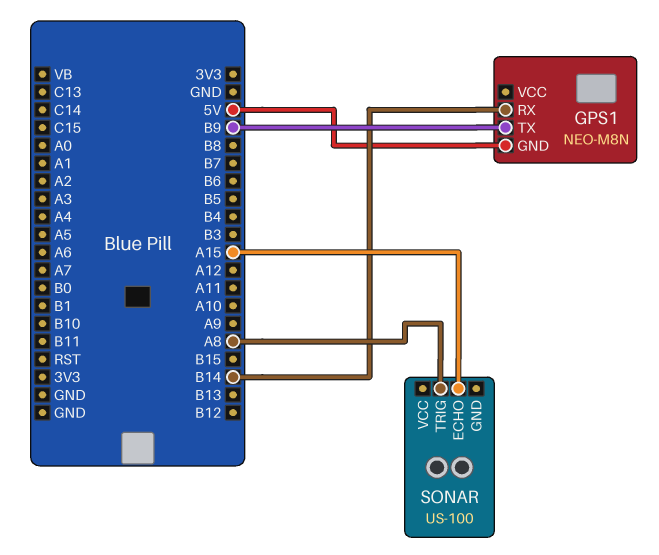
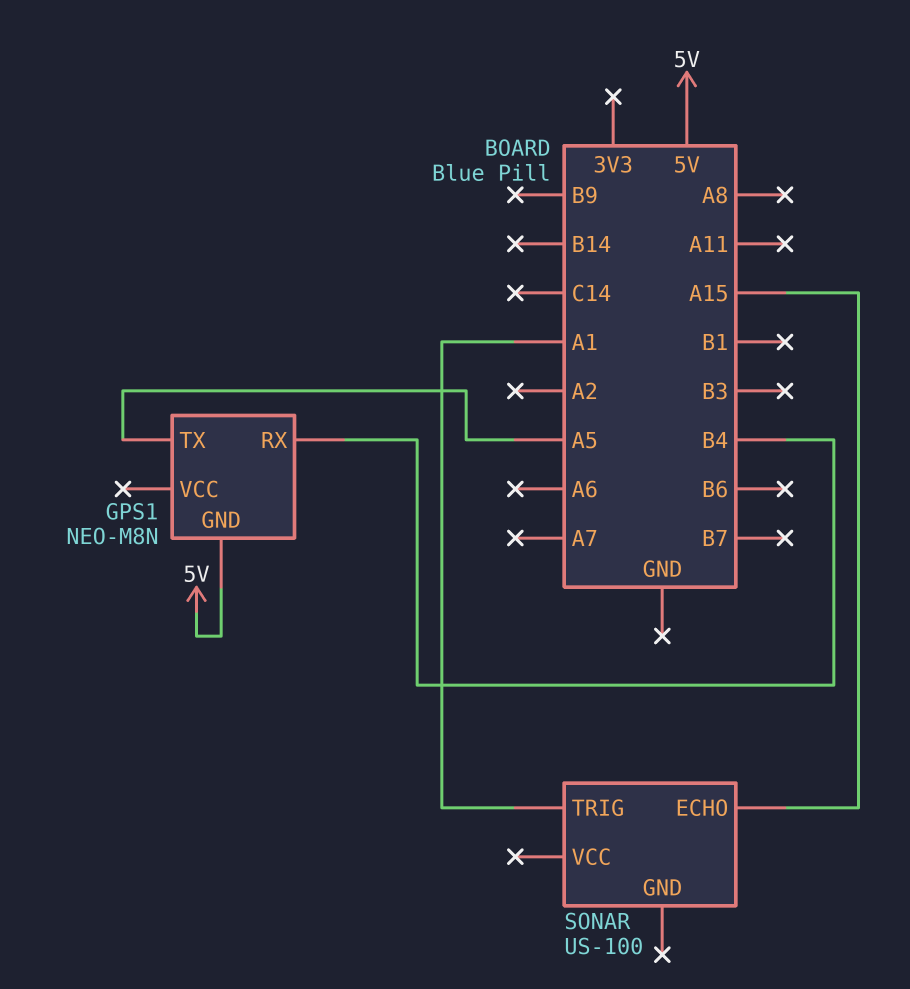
GPS1 pin RX: B14 -> B4
GPS1 pin TX: B9 -> A5
SONAR pin TRIG: A8 -> A1

